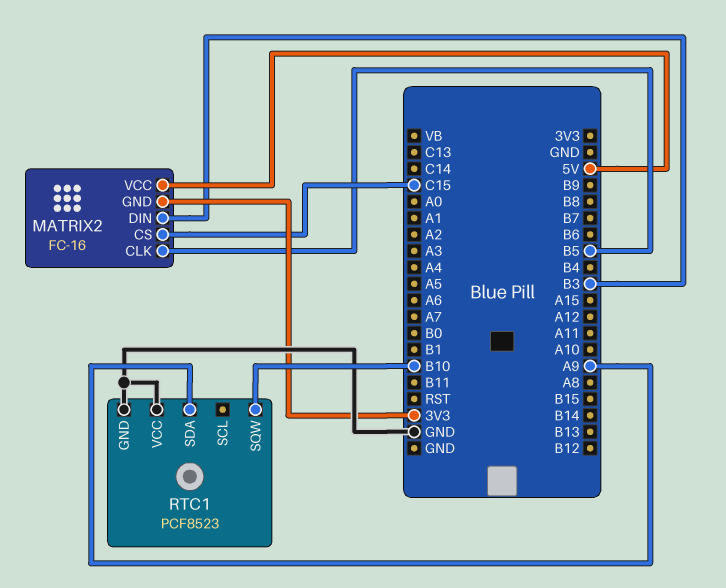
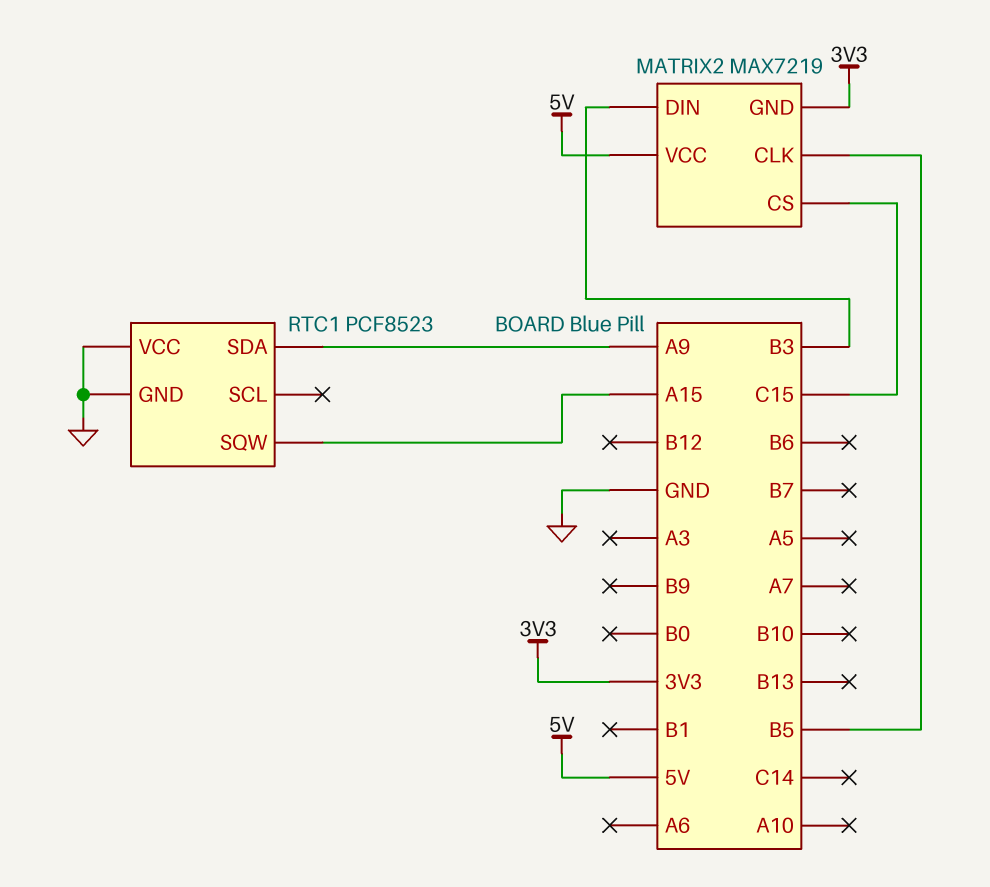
MATRIX2: FC-16 -> MAX7219
RTC1 pin SQW: B10 -> A15

